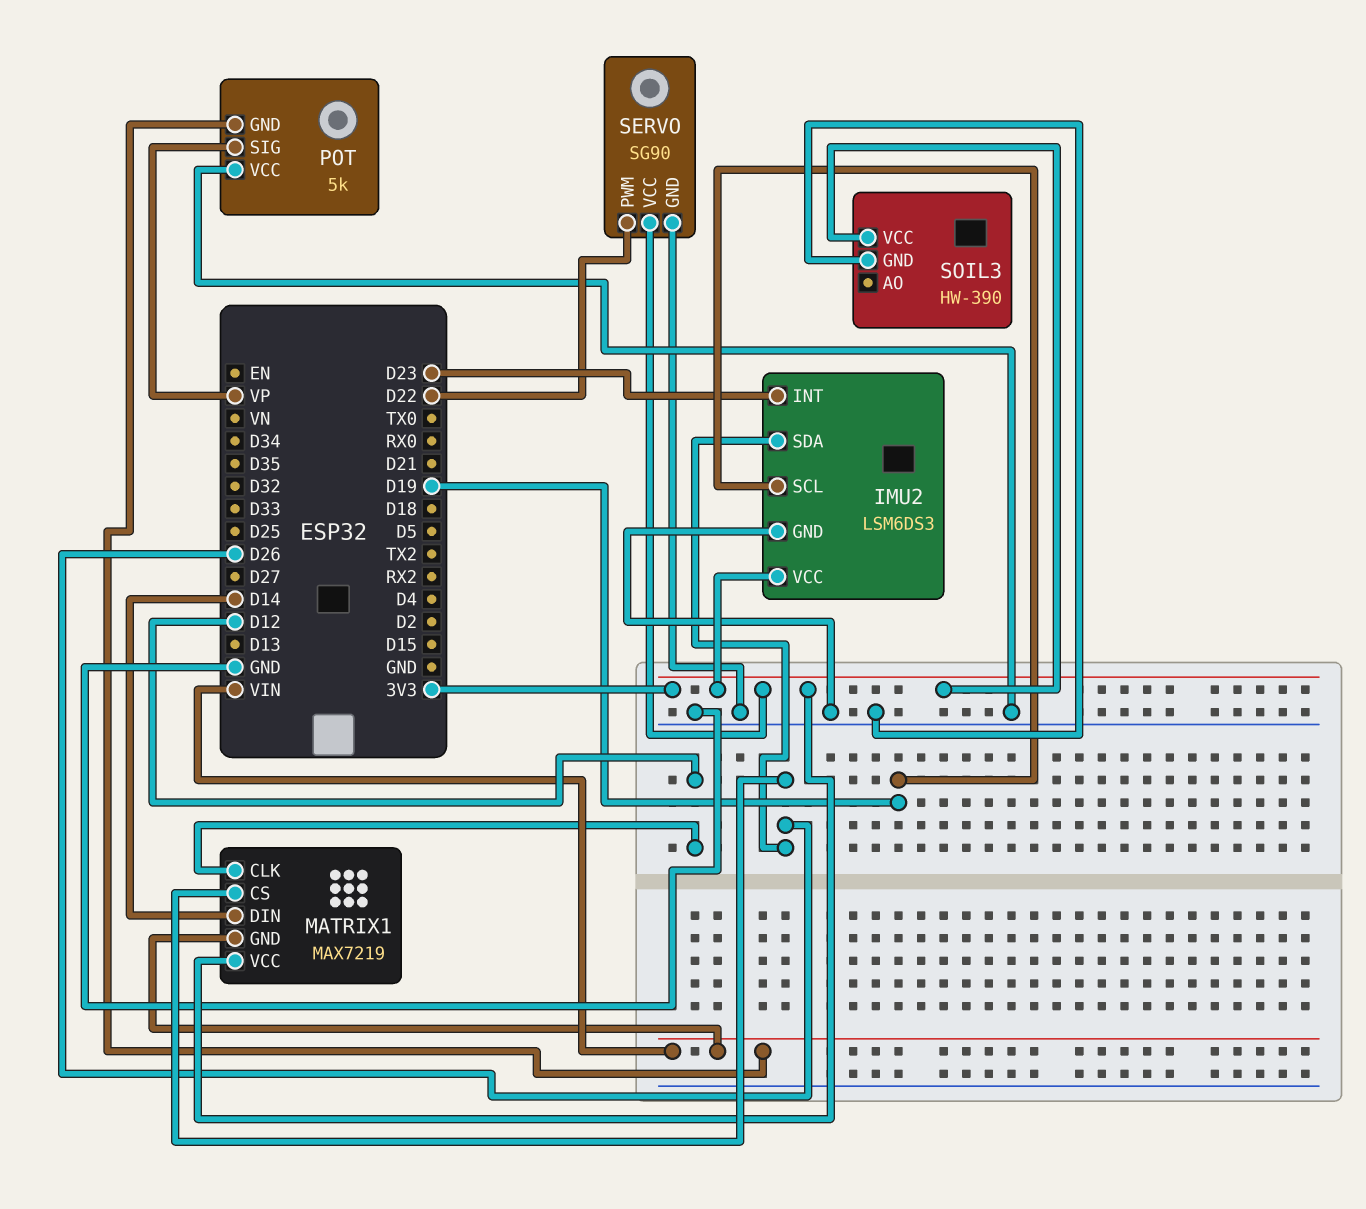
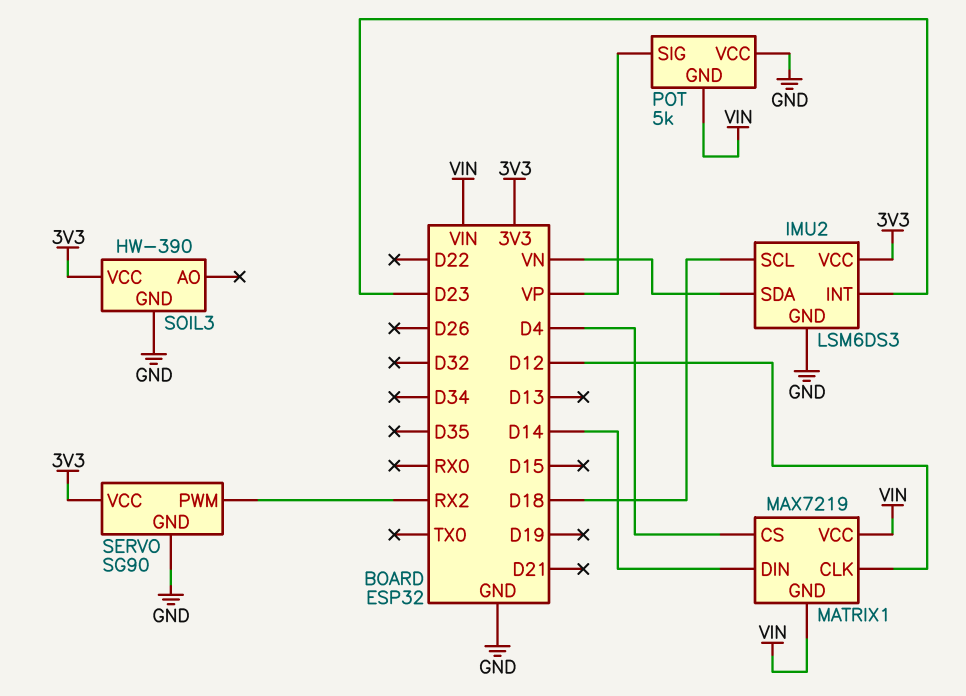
IMU2 pin SCL: D19 -> D18
IMU2 pin SDA: D26 -> VN
MATRIX1 pin CS: D26 -> D4
MATRIX1 pin VCC: 3V3 -> VIN
SERVO pin PWM: D22 -> RX2

